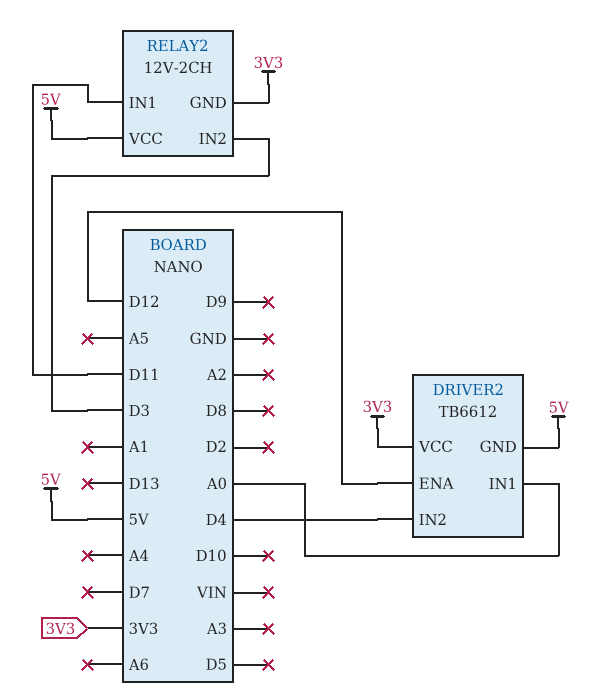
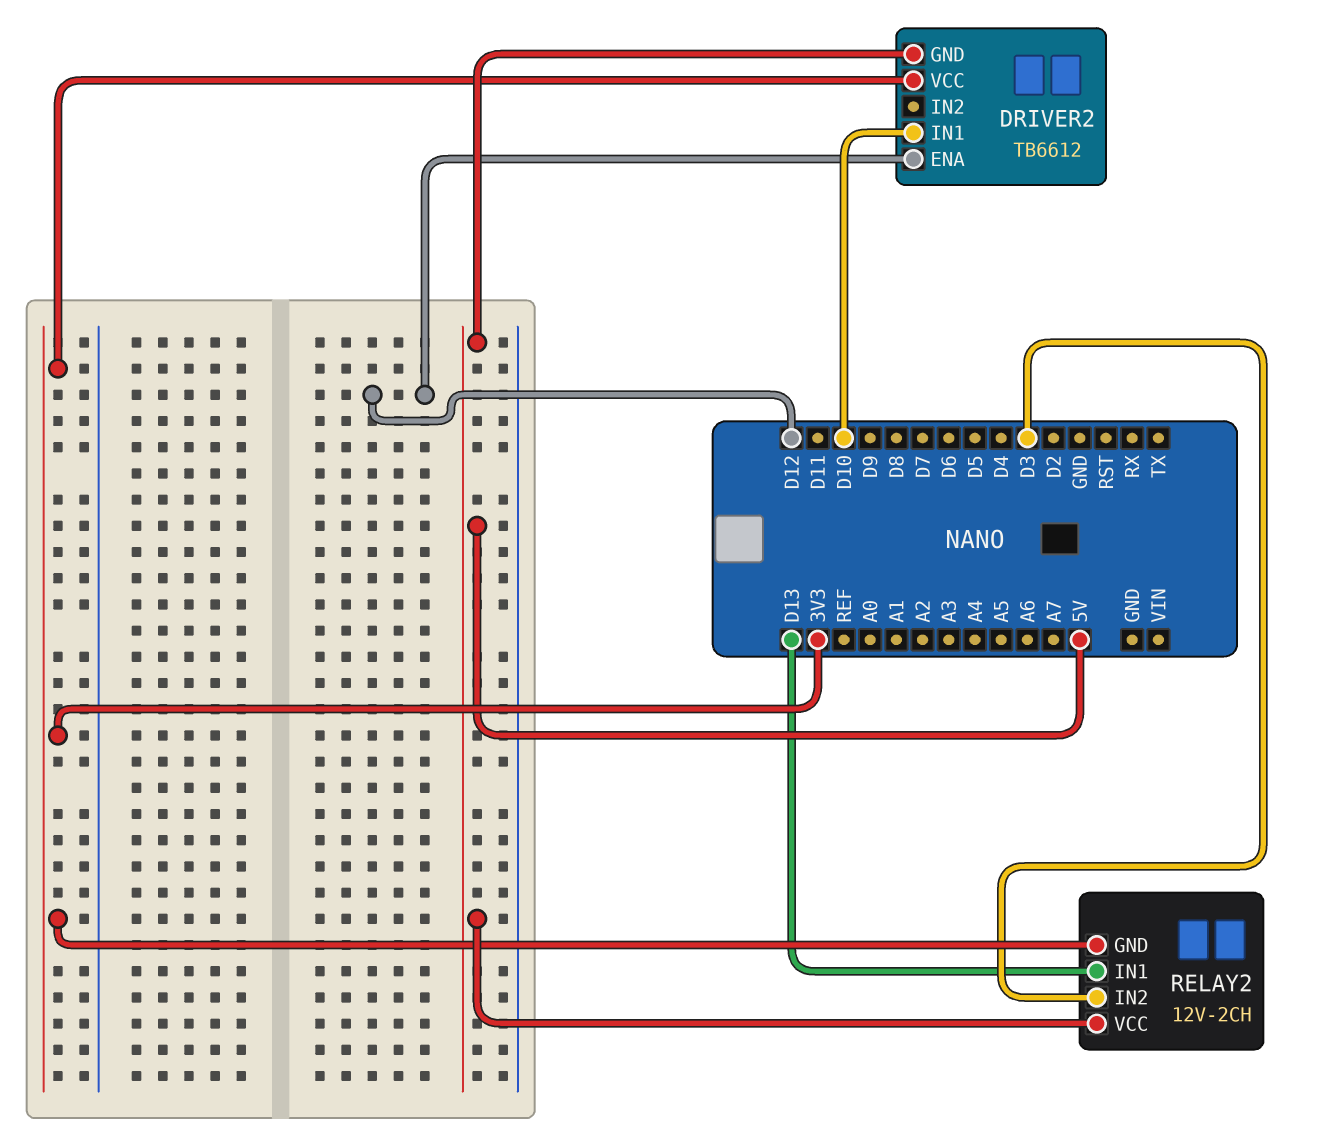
DRIVER2 pin IN1: A0 -> D10
DRIVER2 pin IN2: D4 -> none
RELAY2 pin IN1: D11 -> D13

